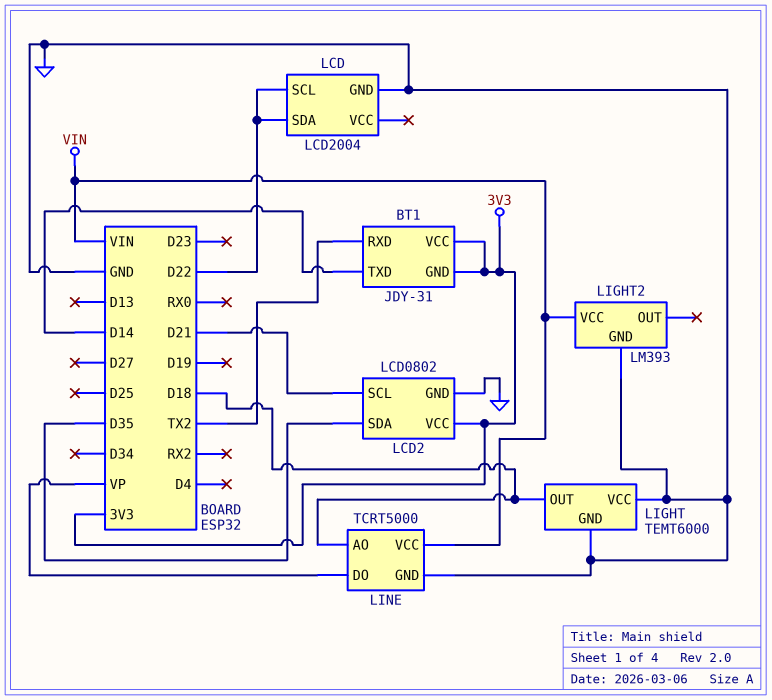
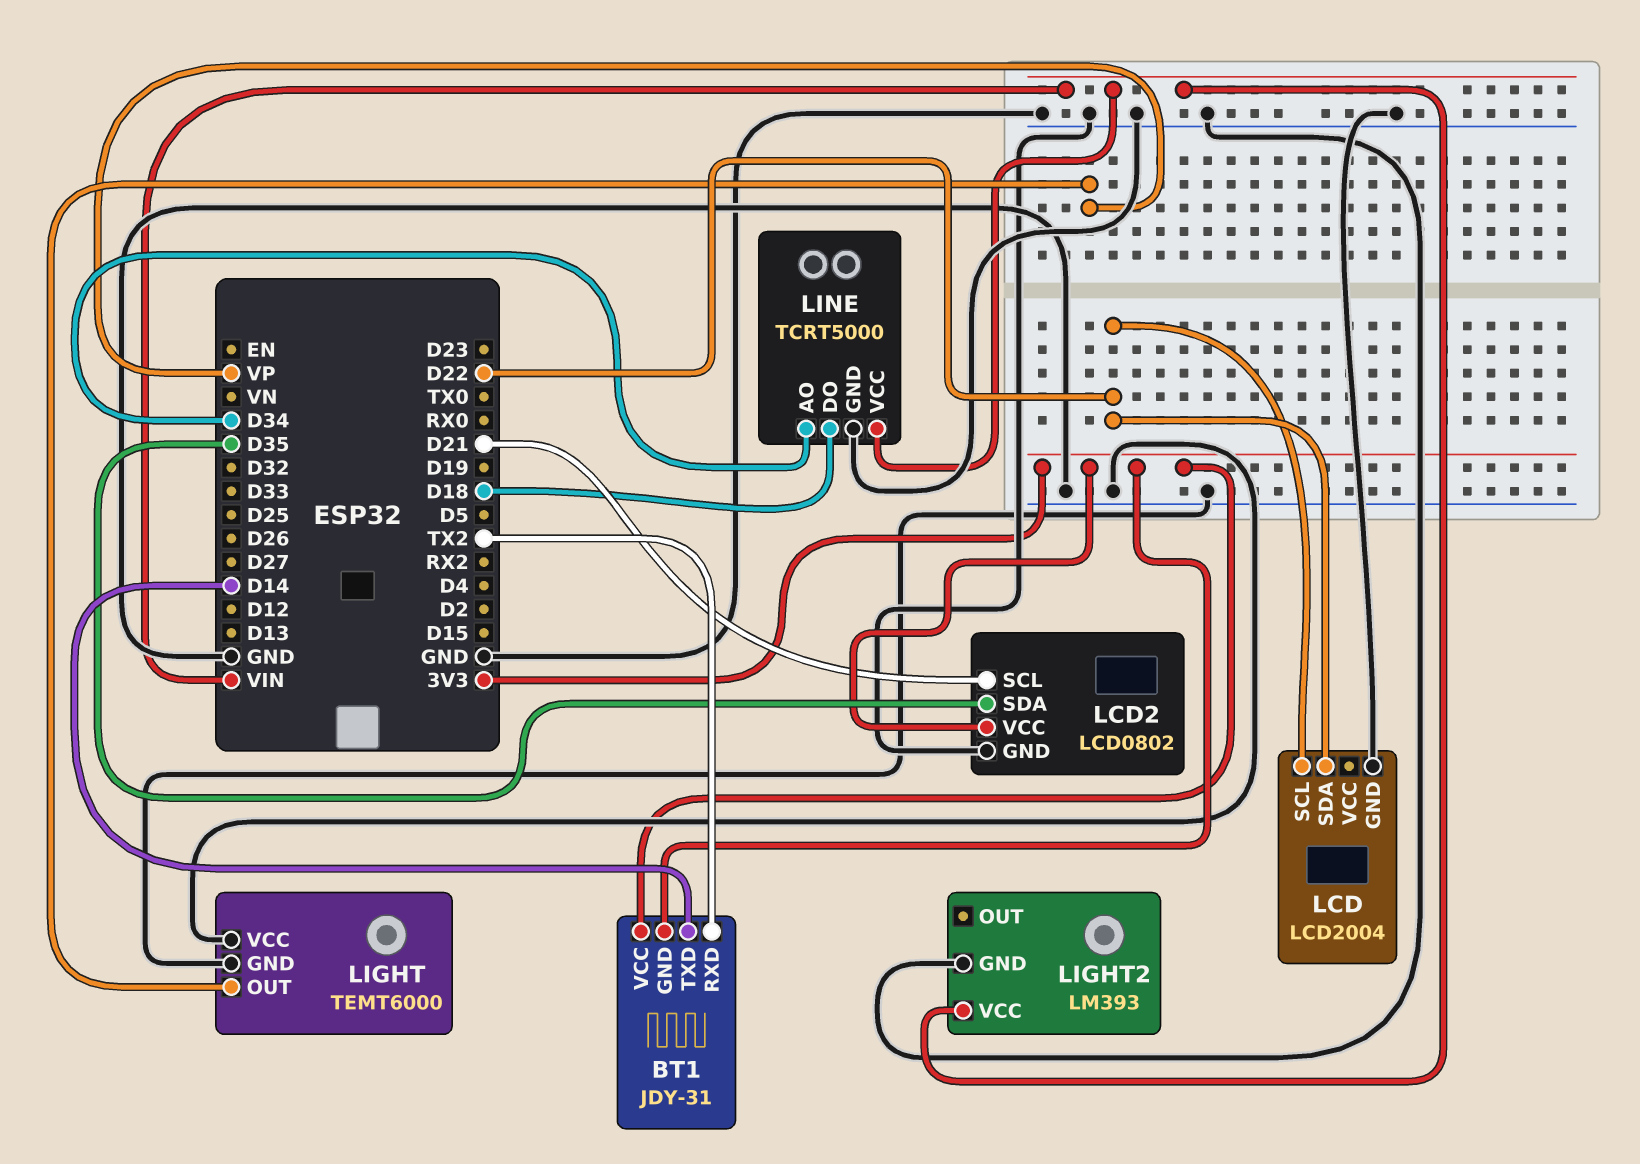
LIGHT pin OUT: D18 -> VP
LINE pin AO: D18 -> D34
LINE pin DO: VP -> D18

